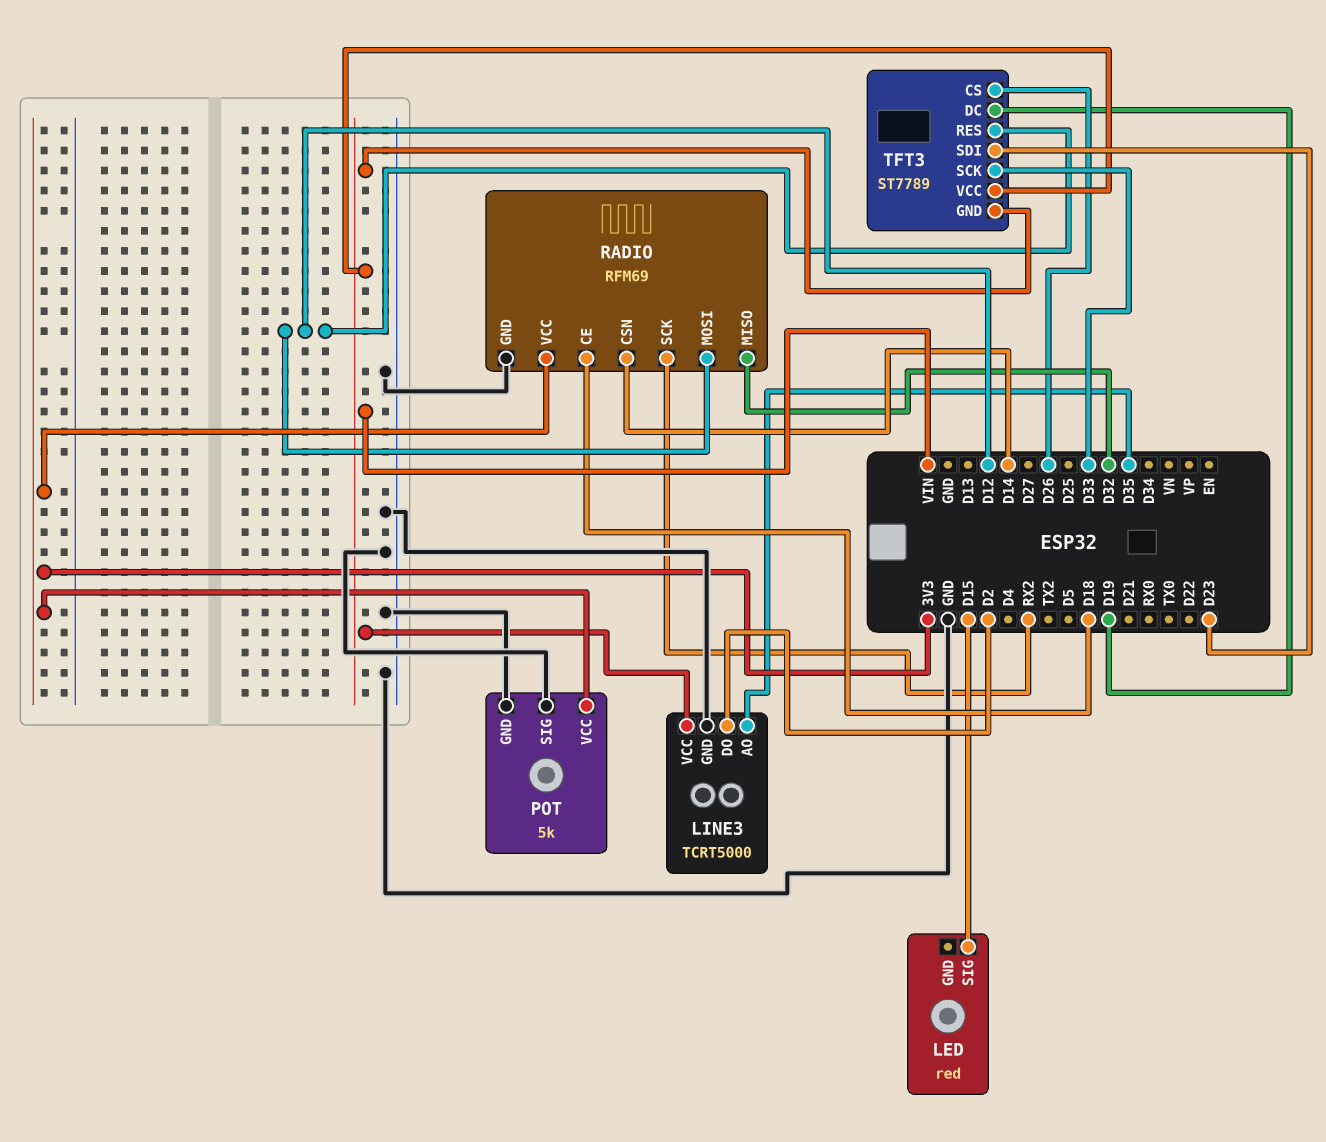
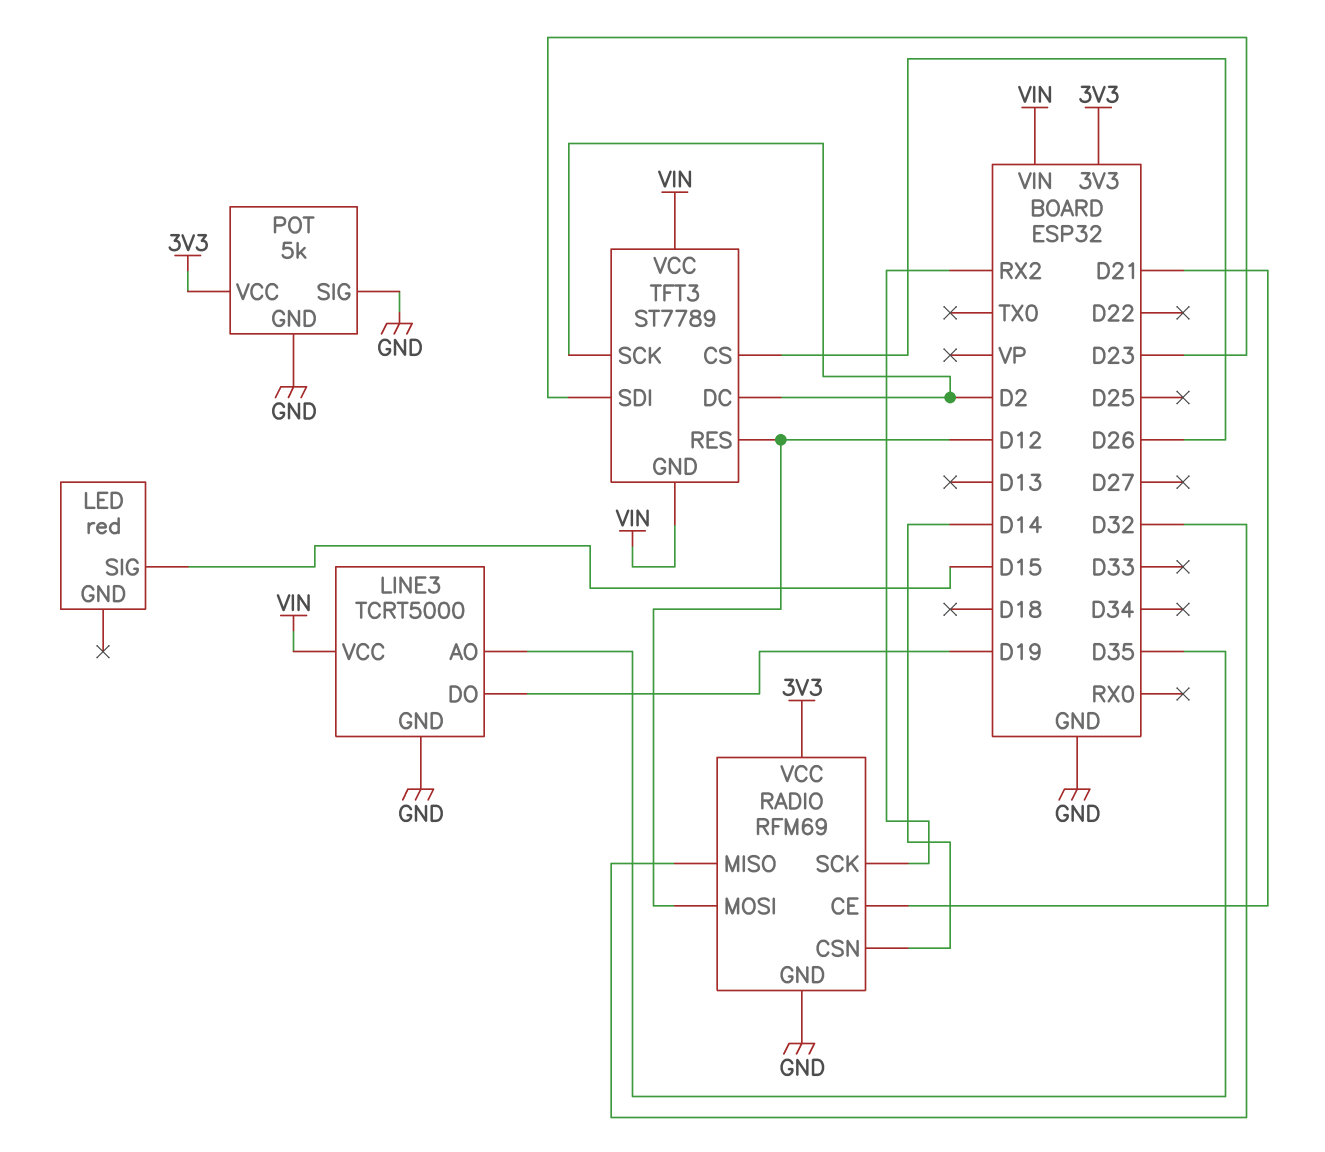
LINE3 pin DO: D2 -> D19
RADIO pin CE: D18 -> D21
TFT3 pin DC: D19 -> D2
TFT3 pin SCK: D33 -> D2

